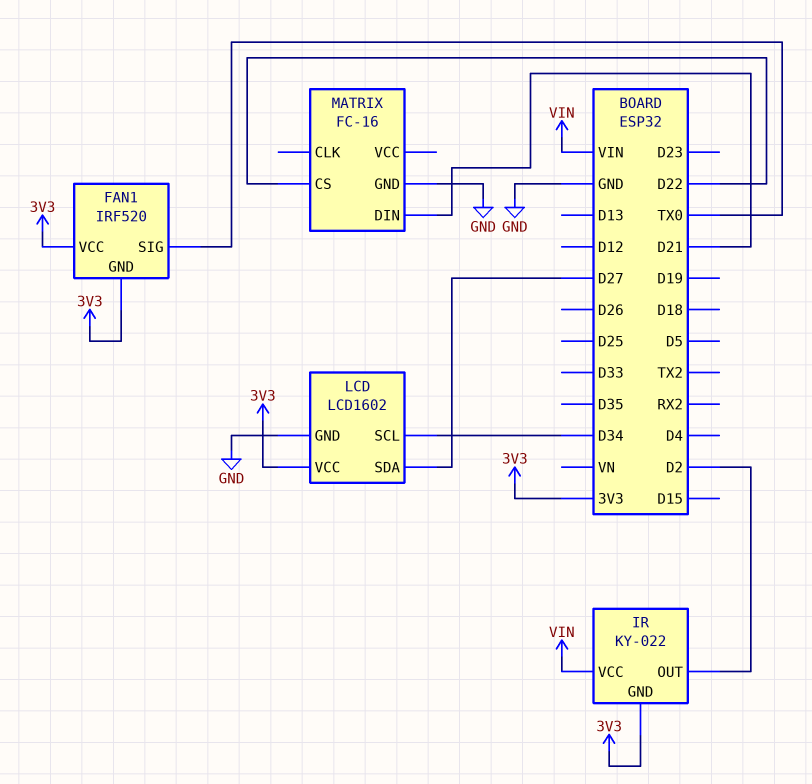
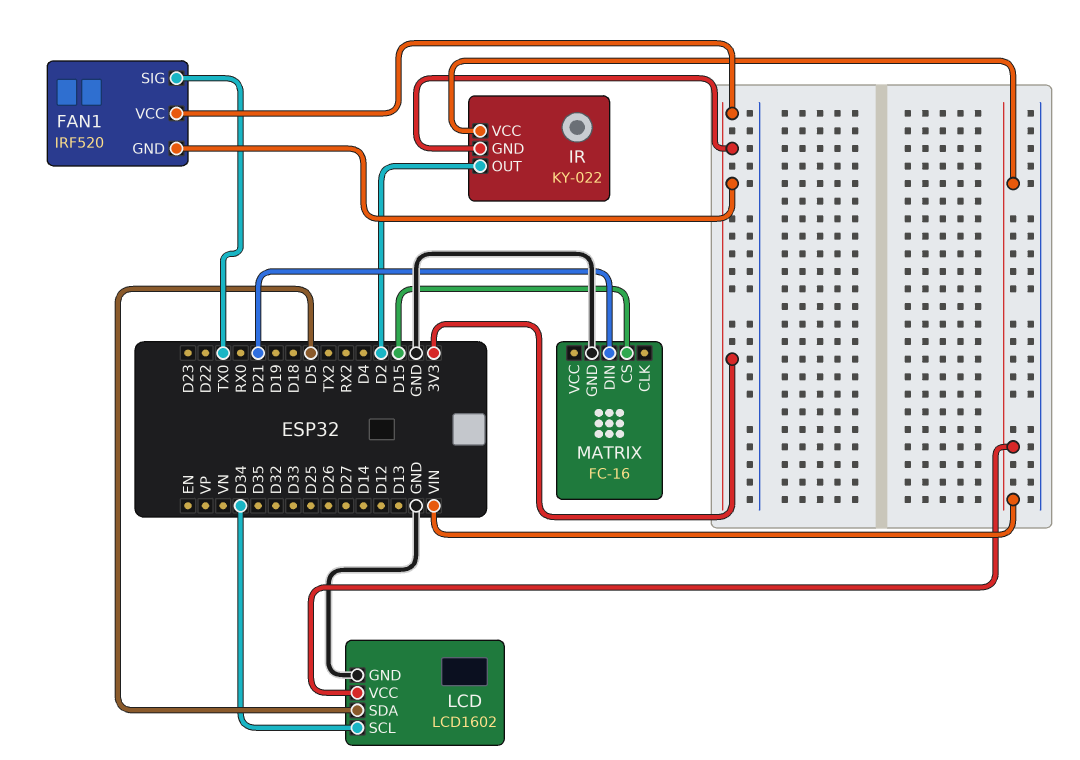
LCD pin SDA: D27 -> D5
LCD pin VCC: 3V3 -> VIN
MATRIX pin CS: D22 -> D15

